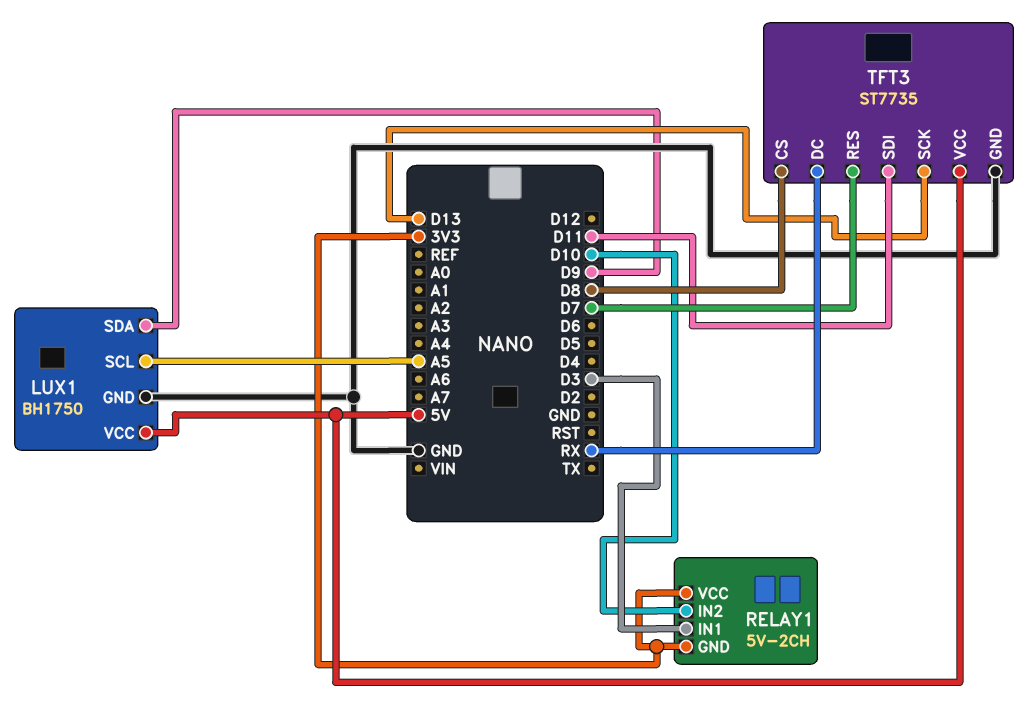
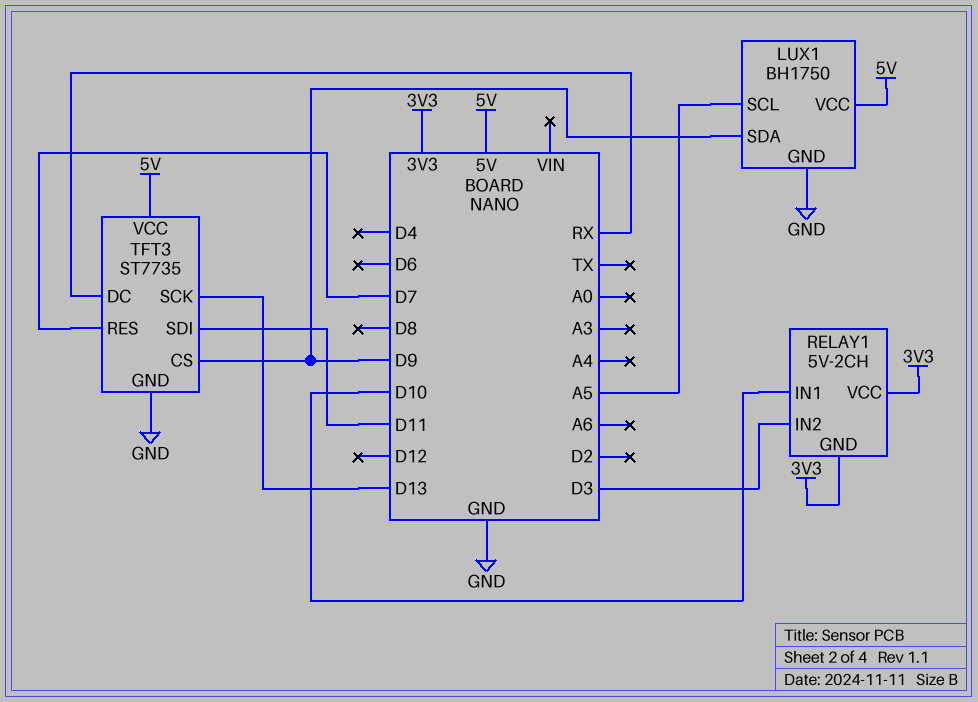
RELAY1 pin IN1: D3 -> D10
RELAY1 pin IN2: D10 -> D3
TFT3 pin CS: D8 -> D9

